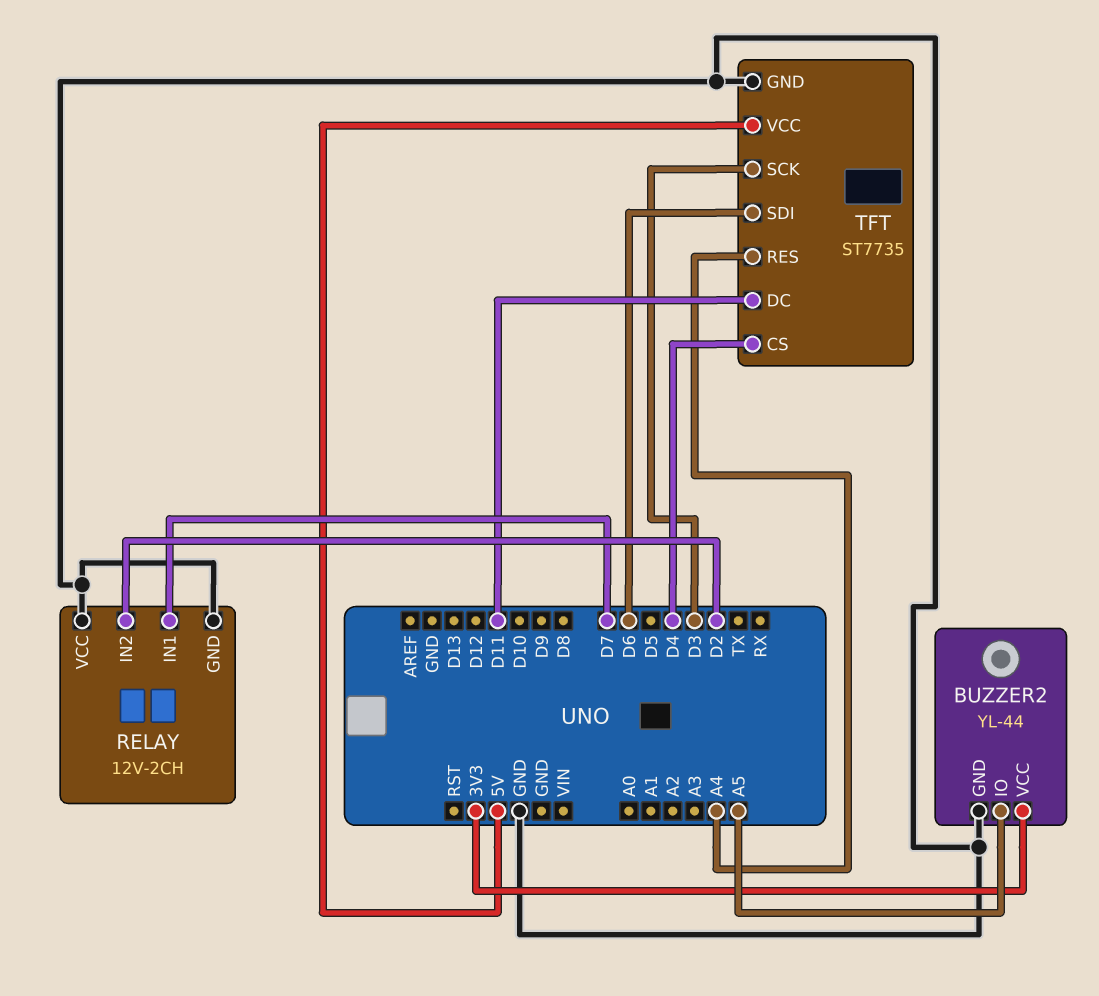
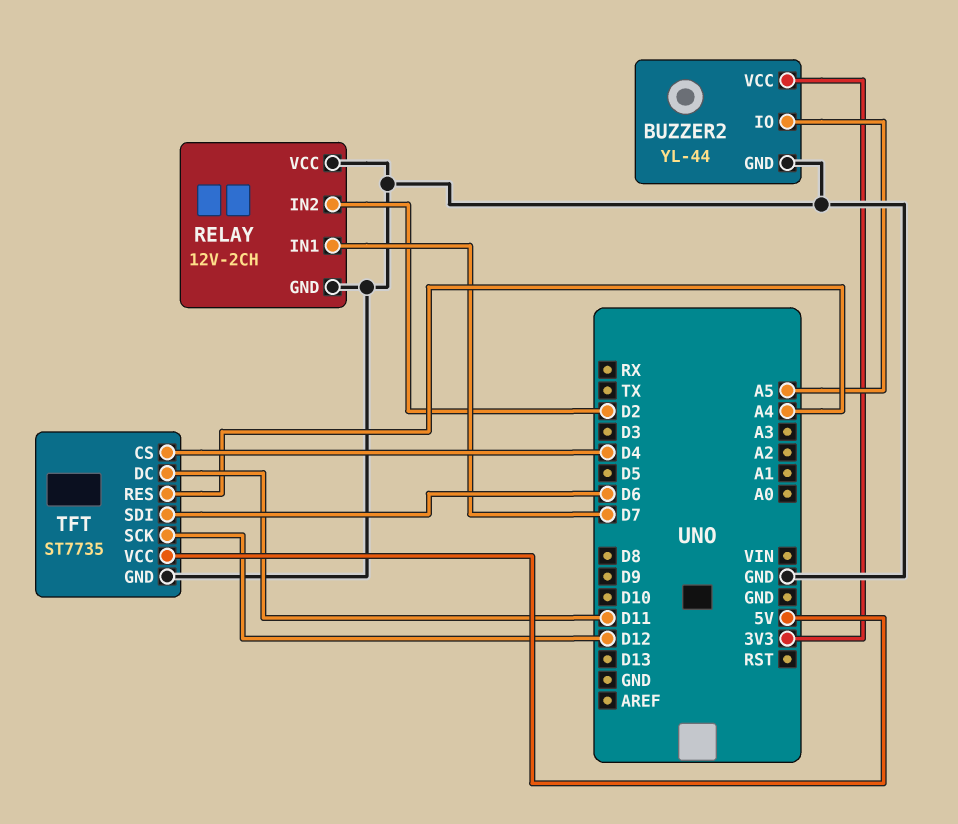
TFT pin SCK: D3 -> D12

